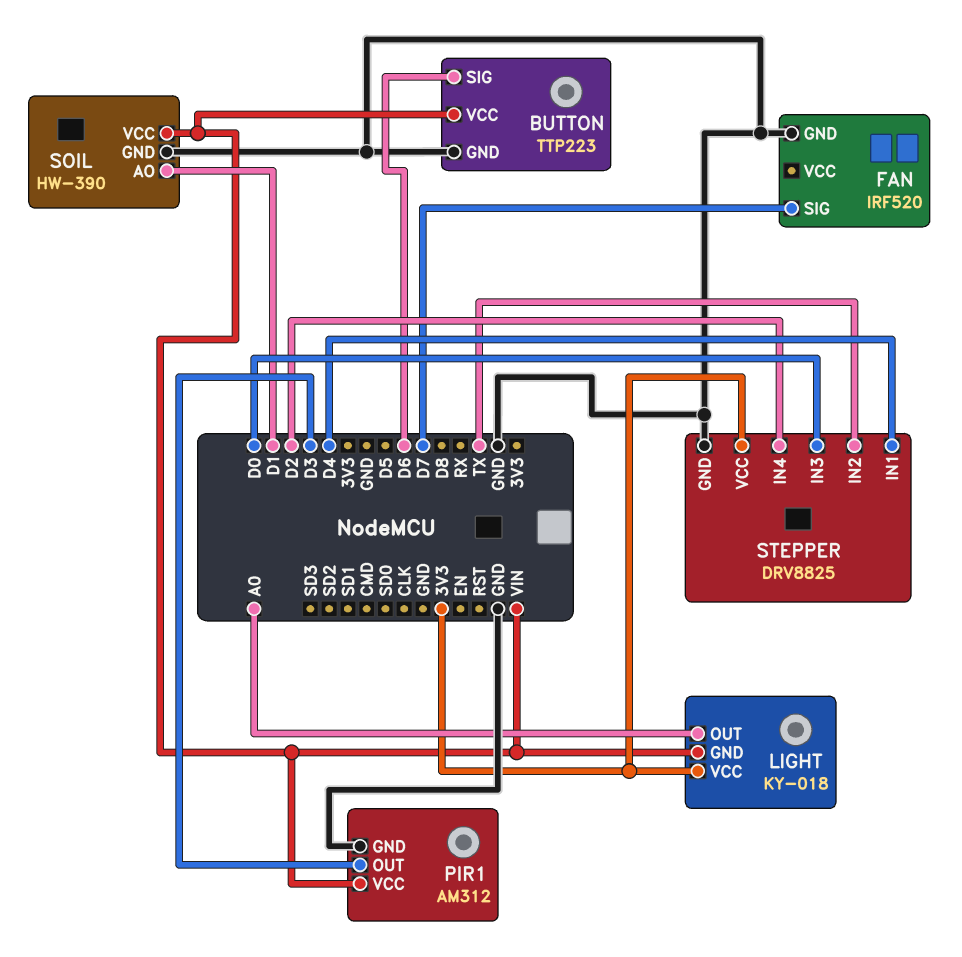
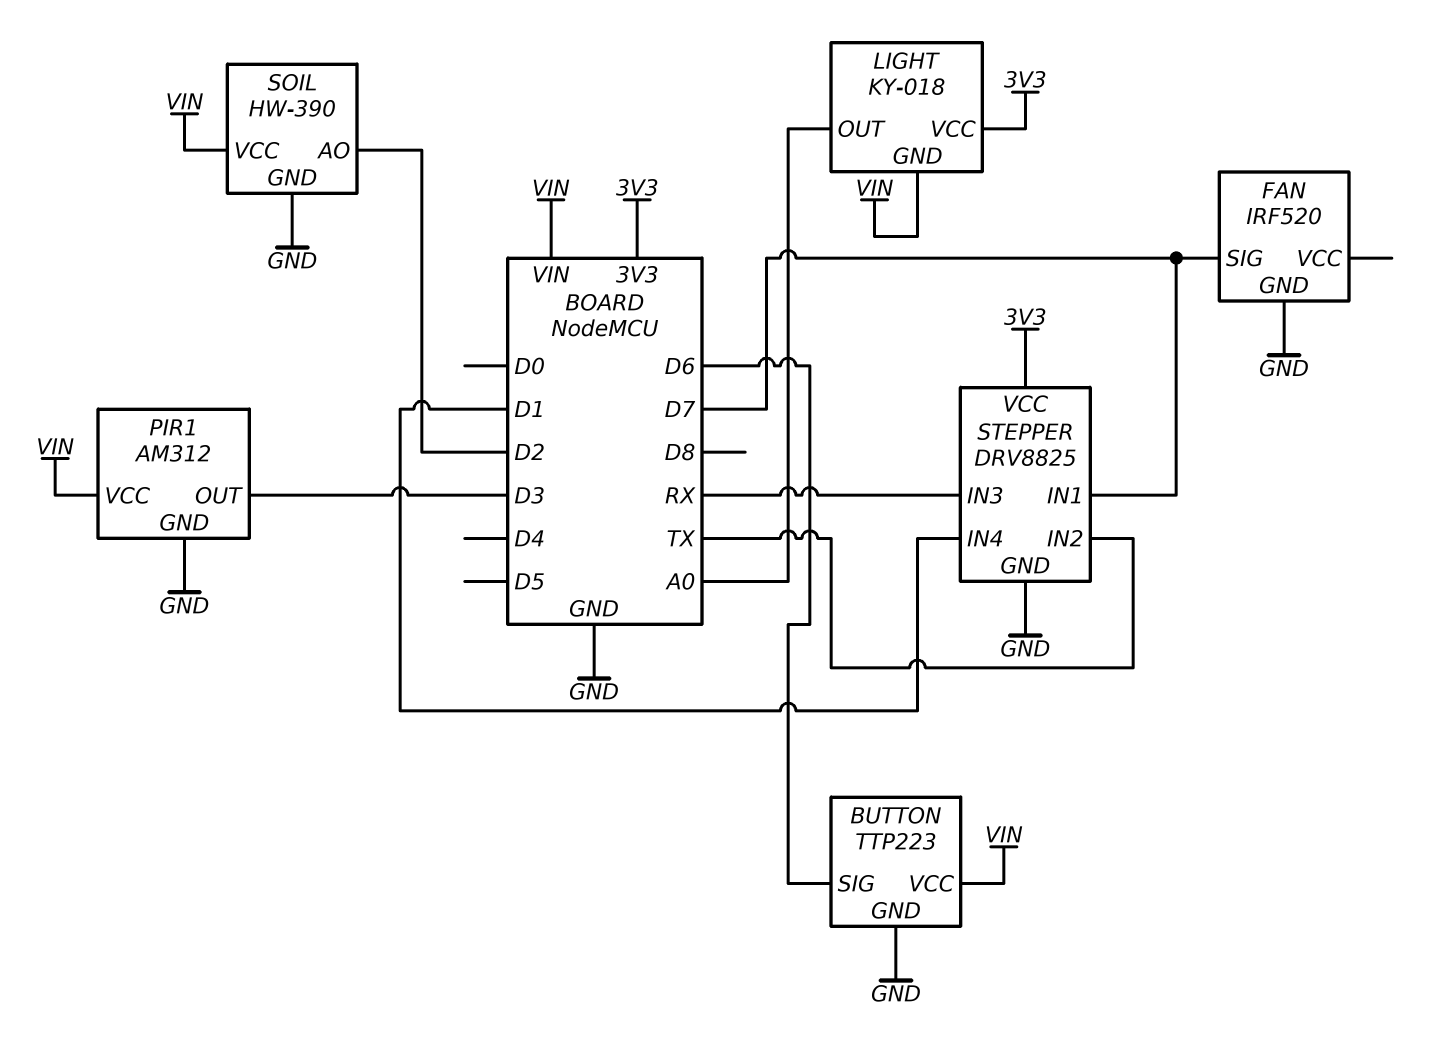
SOIL pin AO: D1 -> D2
STEPPER pin IN1: D4 -> D7
STEPPER pin IN3: D0 -> RX
STEPPER pin IN4: D2 -> D1

